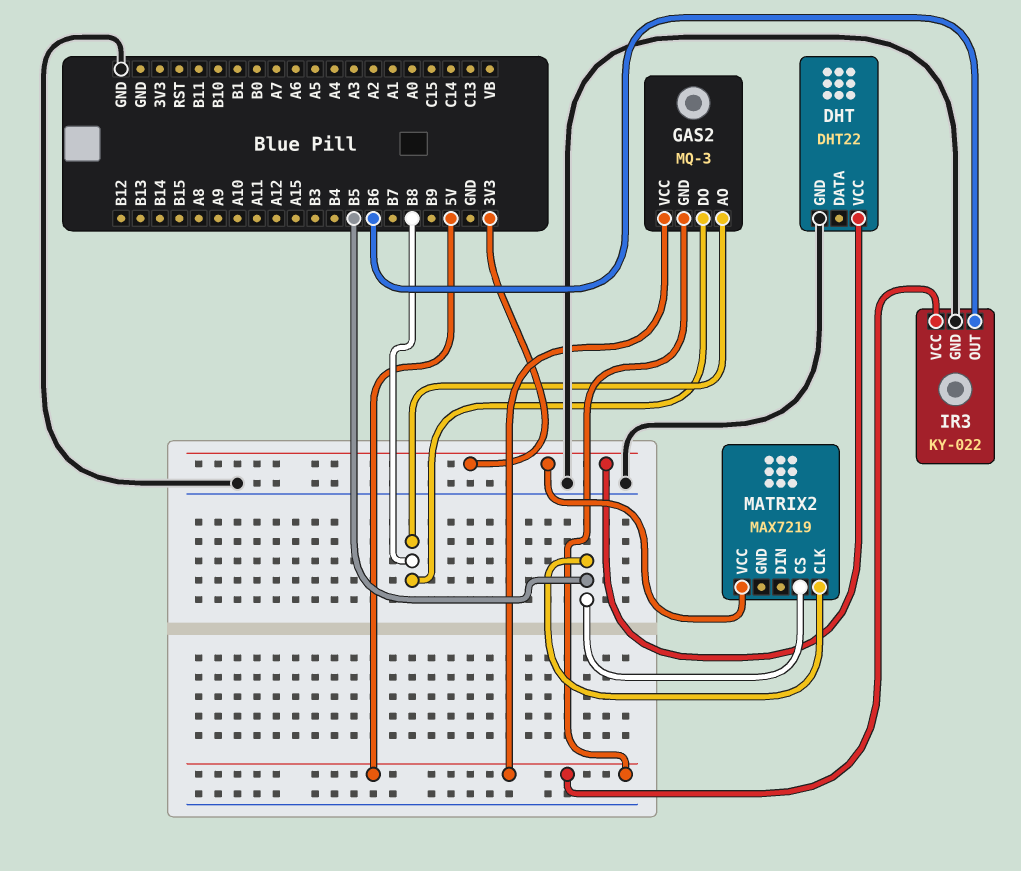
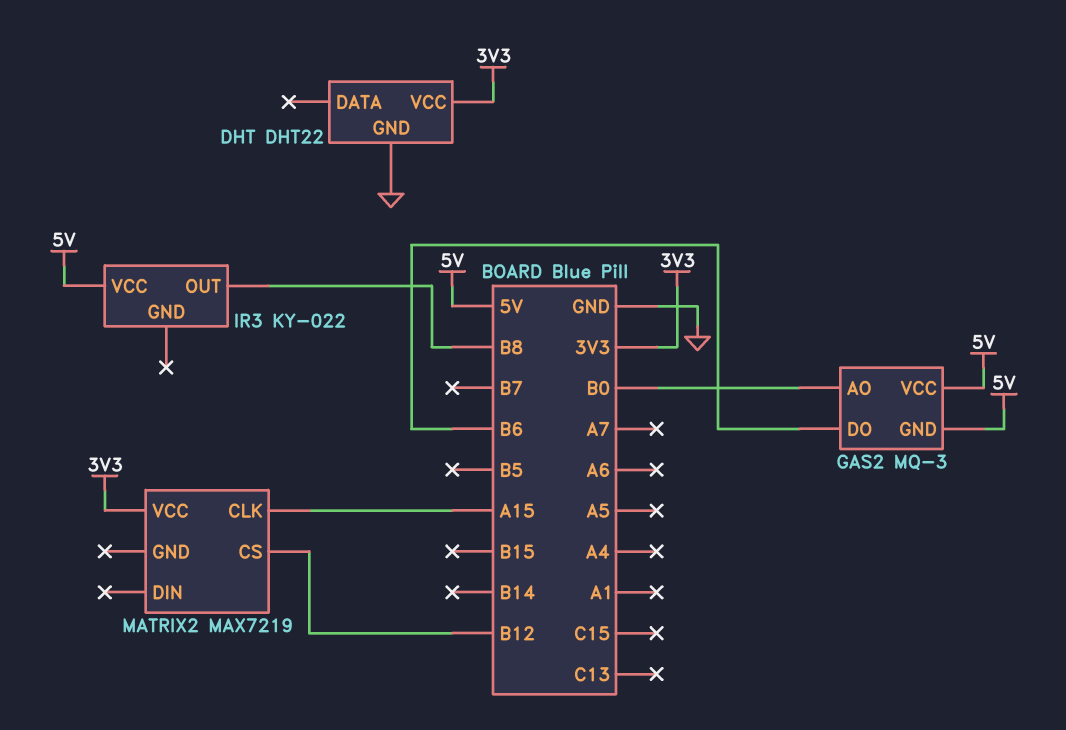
GAS2 pin AO: B8 -> B0
GAS2 pin DO: B8 -> B6
IR3 pin GND: GND -> none
IR3 pin OUT: B6 -> B8
MATRIX2 pin CLK: B5 -> A15
MATRIX2 pin CS: B5 -> B12

